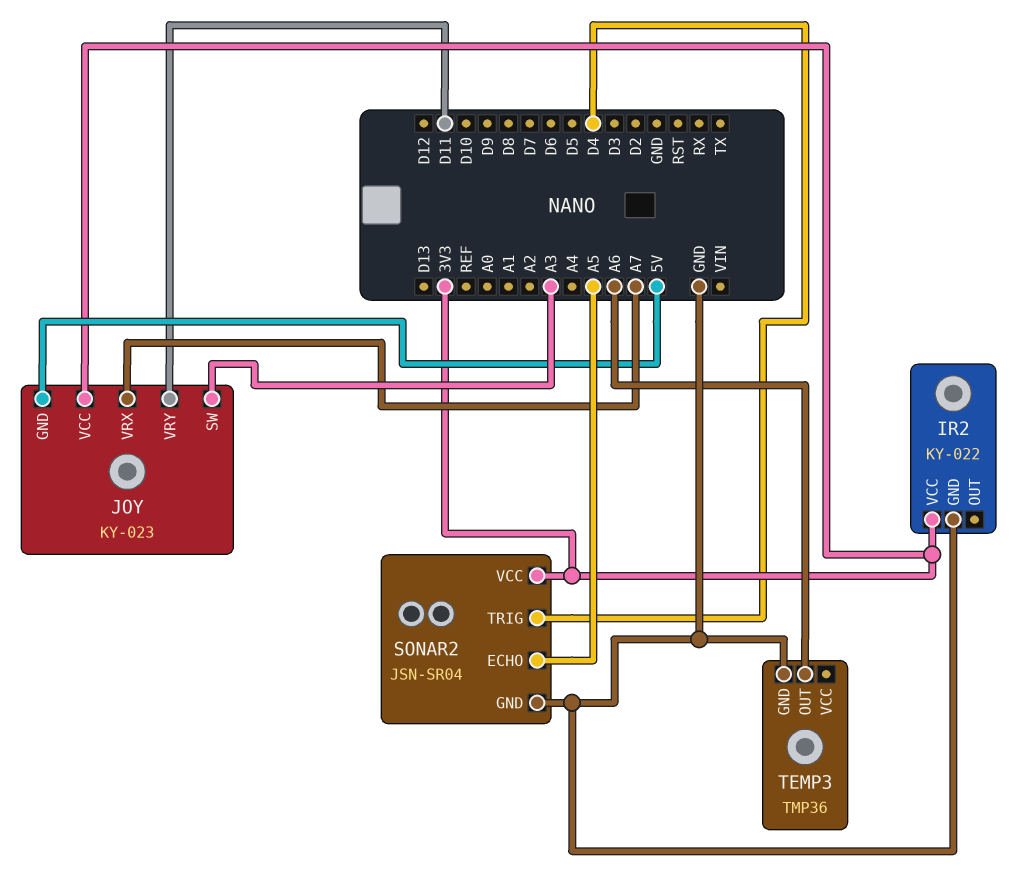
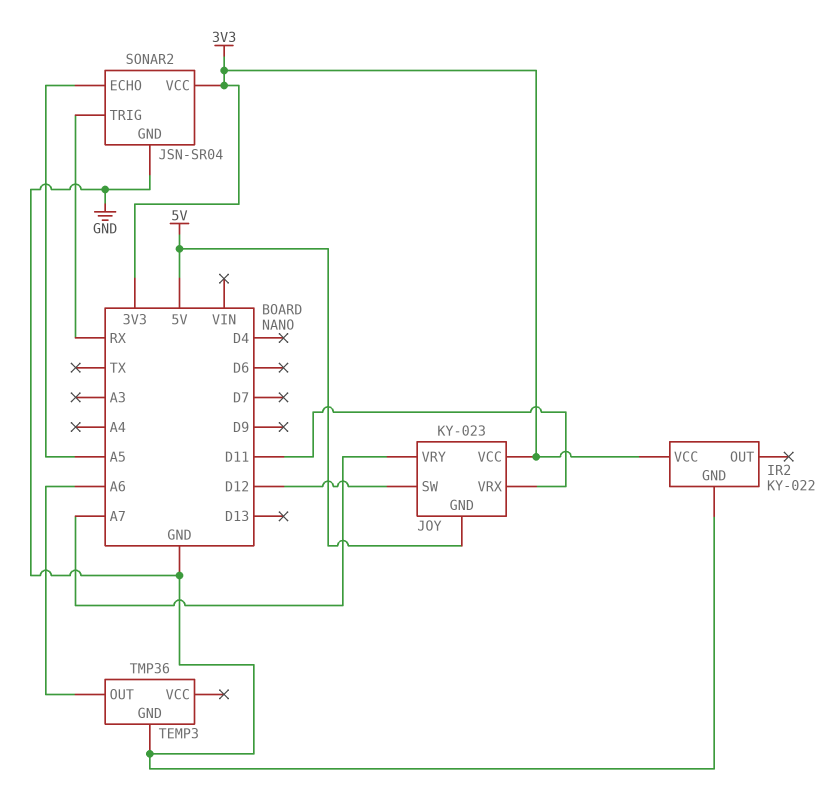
JOY pin SW: A3 -> D12
JOY pin VRX: A7 -> D11
JOY pin VRY: D11 -> A7
SONAR2 pin TRIG: D4 -> RX

